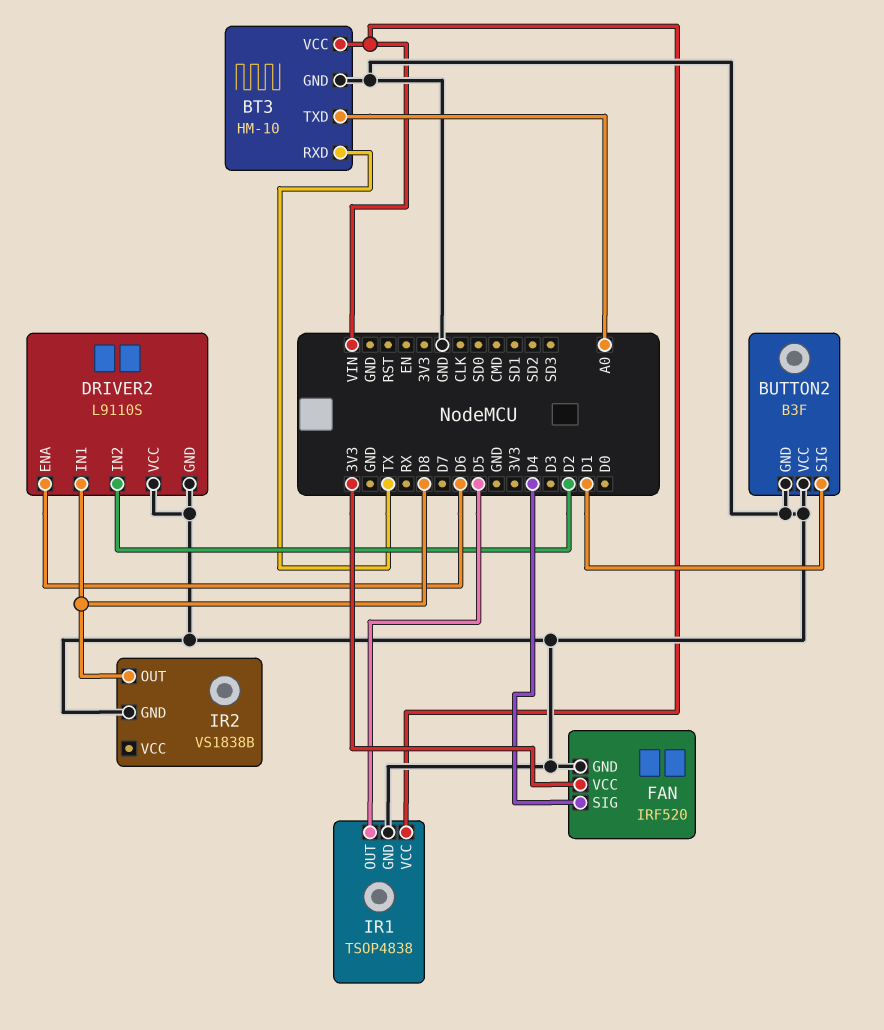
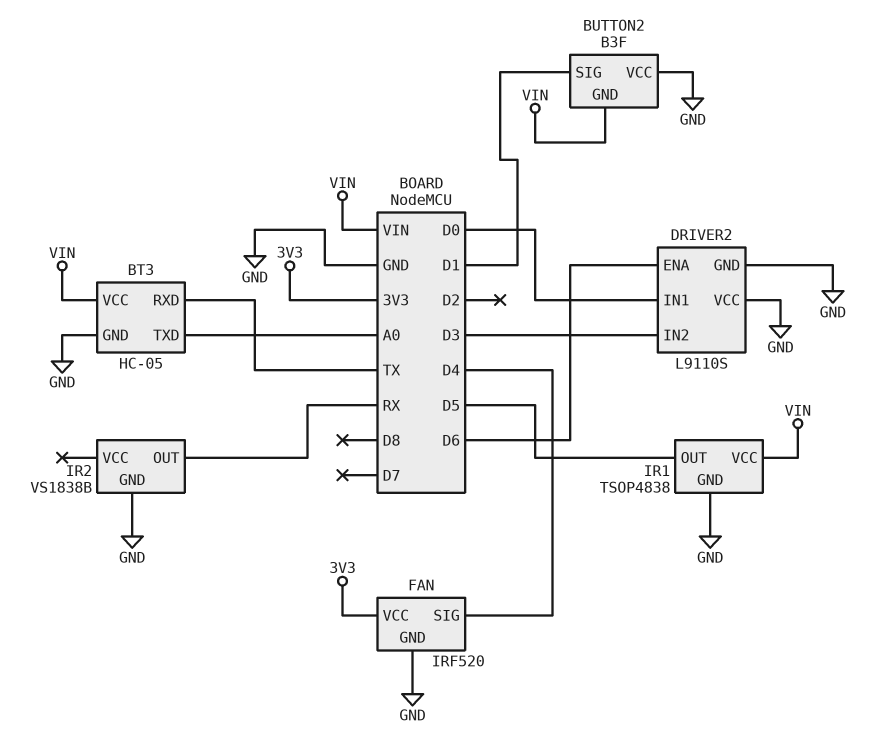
BT3: HM-10 -> HC-05
BUTTON2 pin GND: GND -> VIN
DRIVER2 pin IN1: D8 -> D0
DRIVER2 pin IN2: D2 -> D3
IR2 pin OUT: D8 -> RX

